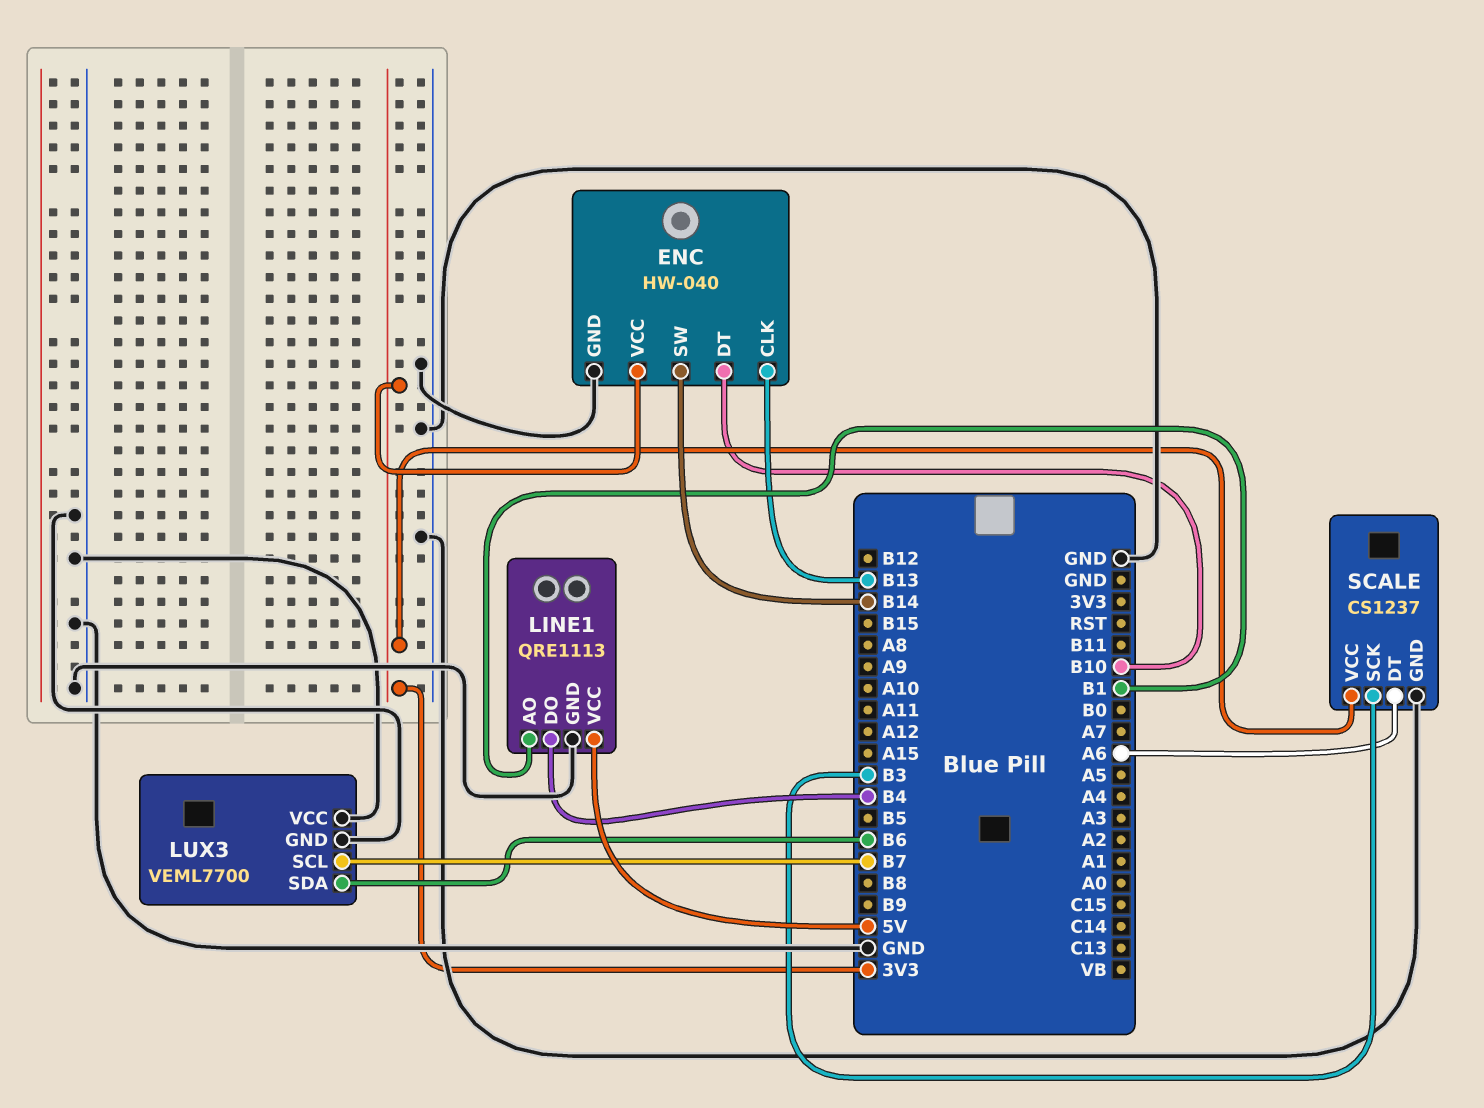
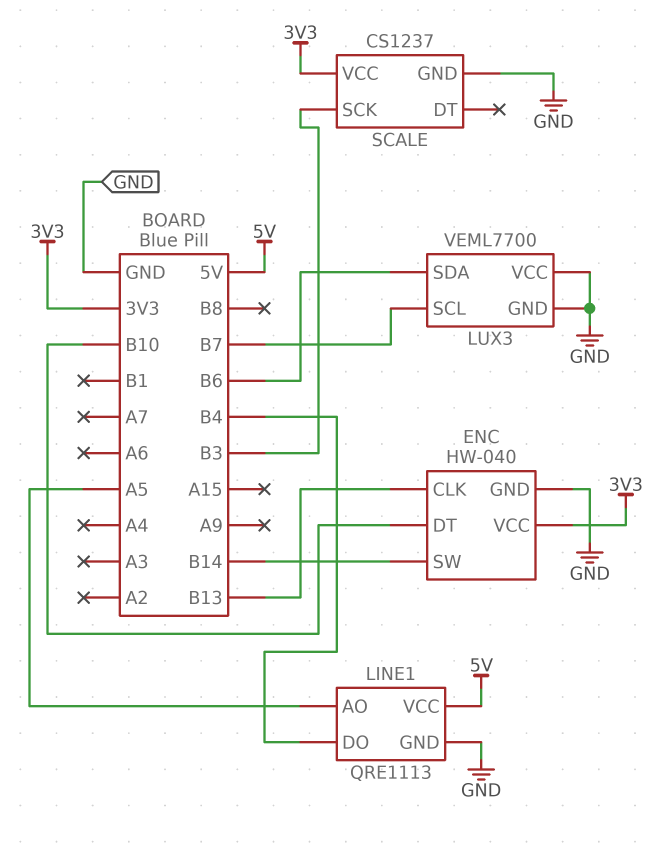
LINE1 pin AO: B1 -> A5
SCALE pin DT: A6 -> none

